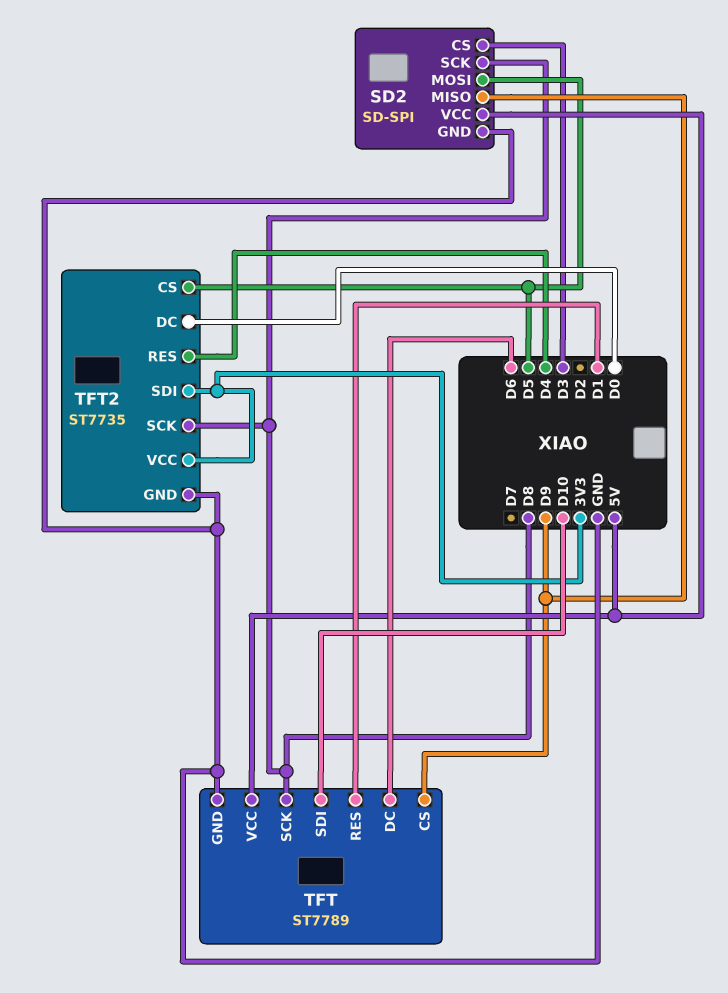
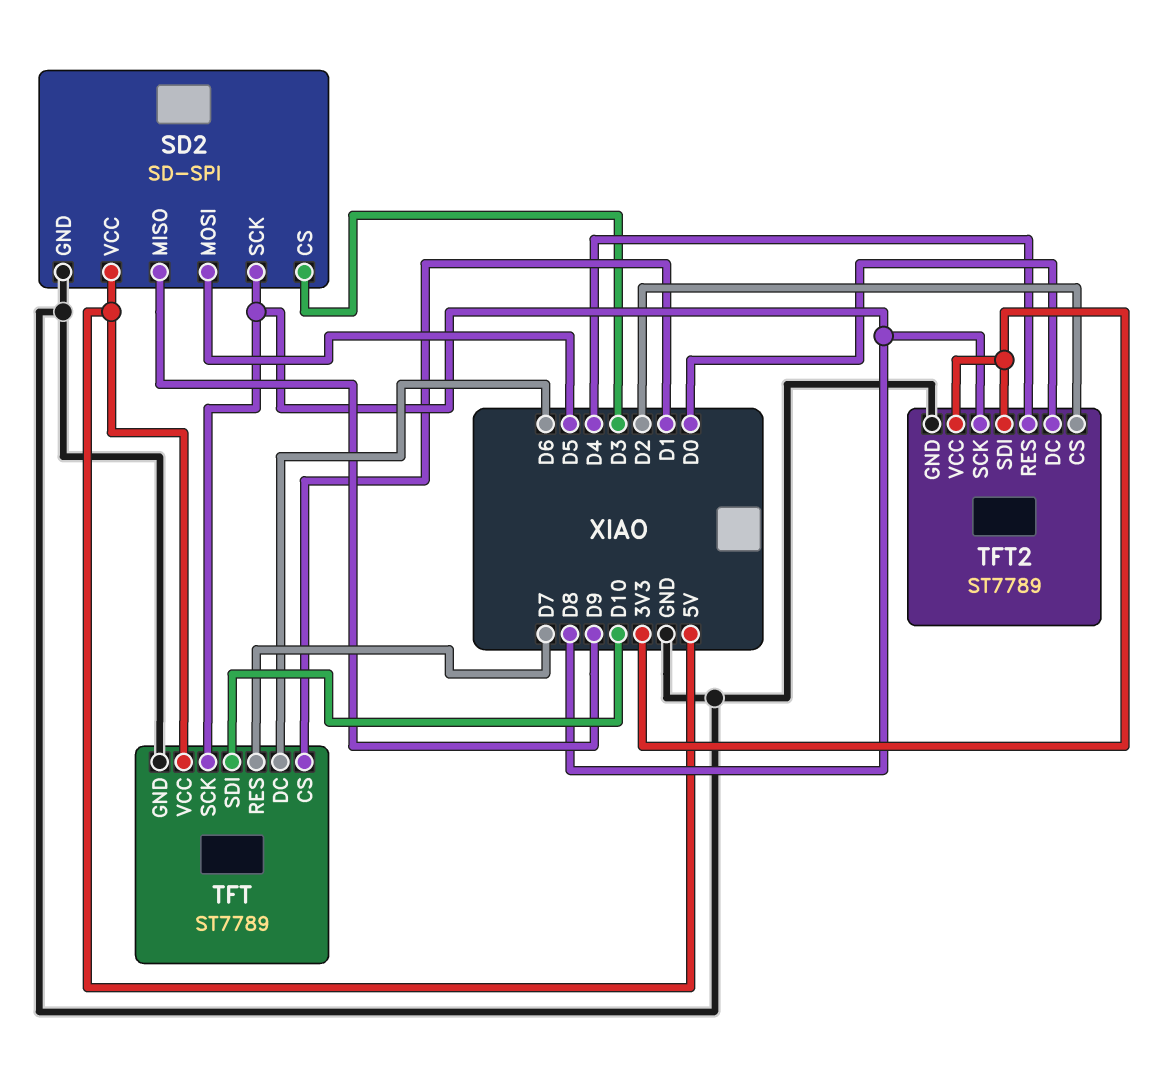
TFT pin CS: D9 -> D1
TFT pin RES: D1 -> D7
TFT2: ST7735 -> ST7789
TFT2 pin CS: D5 -> D2

